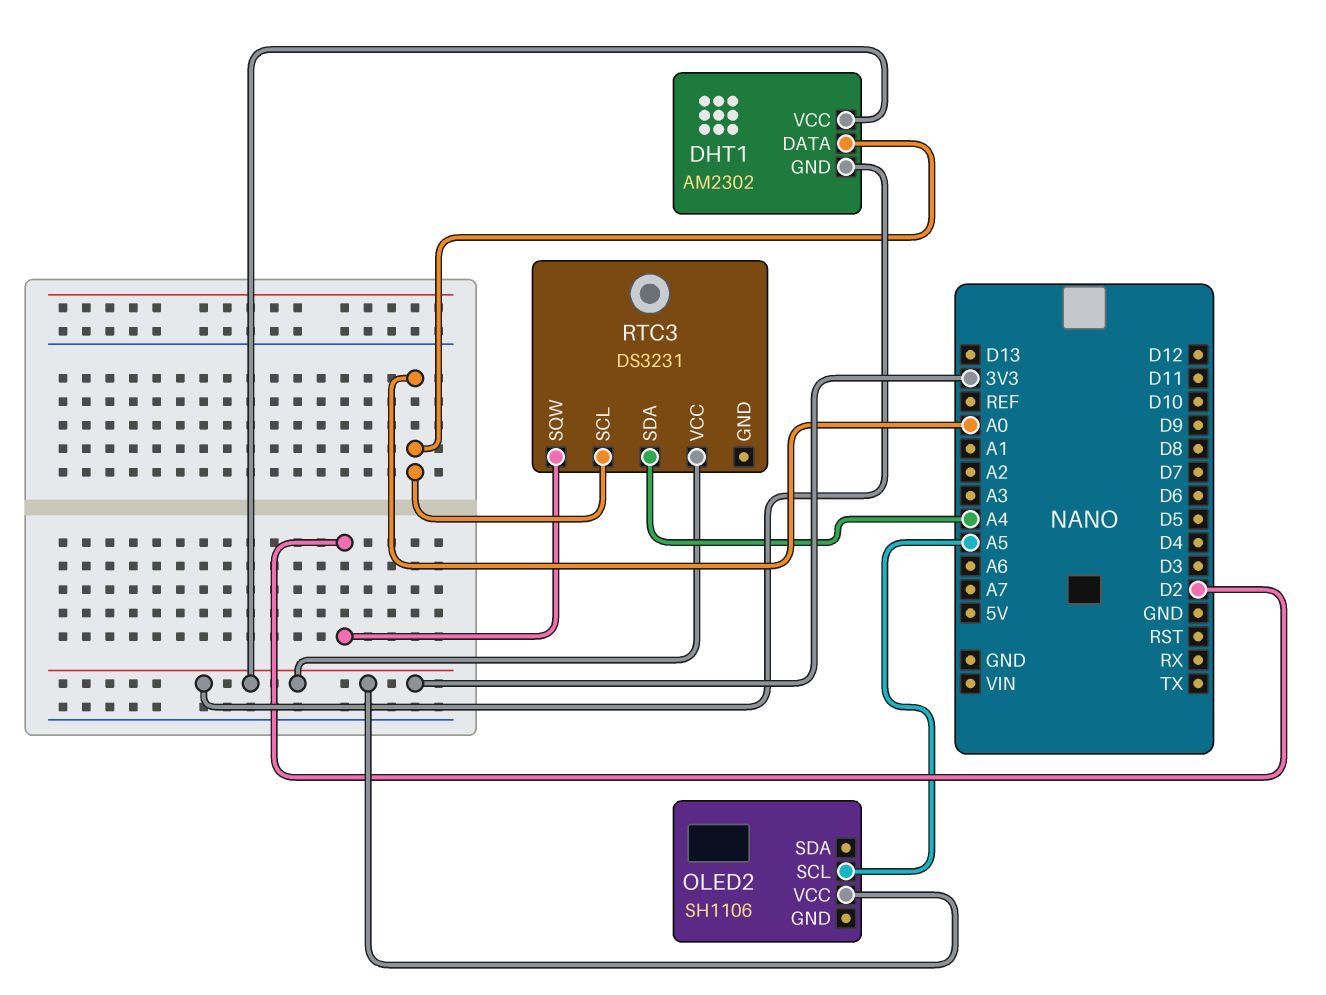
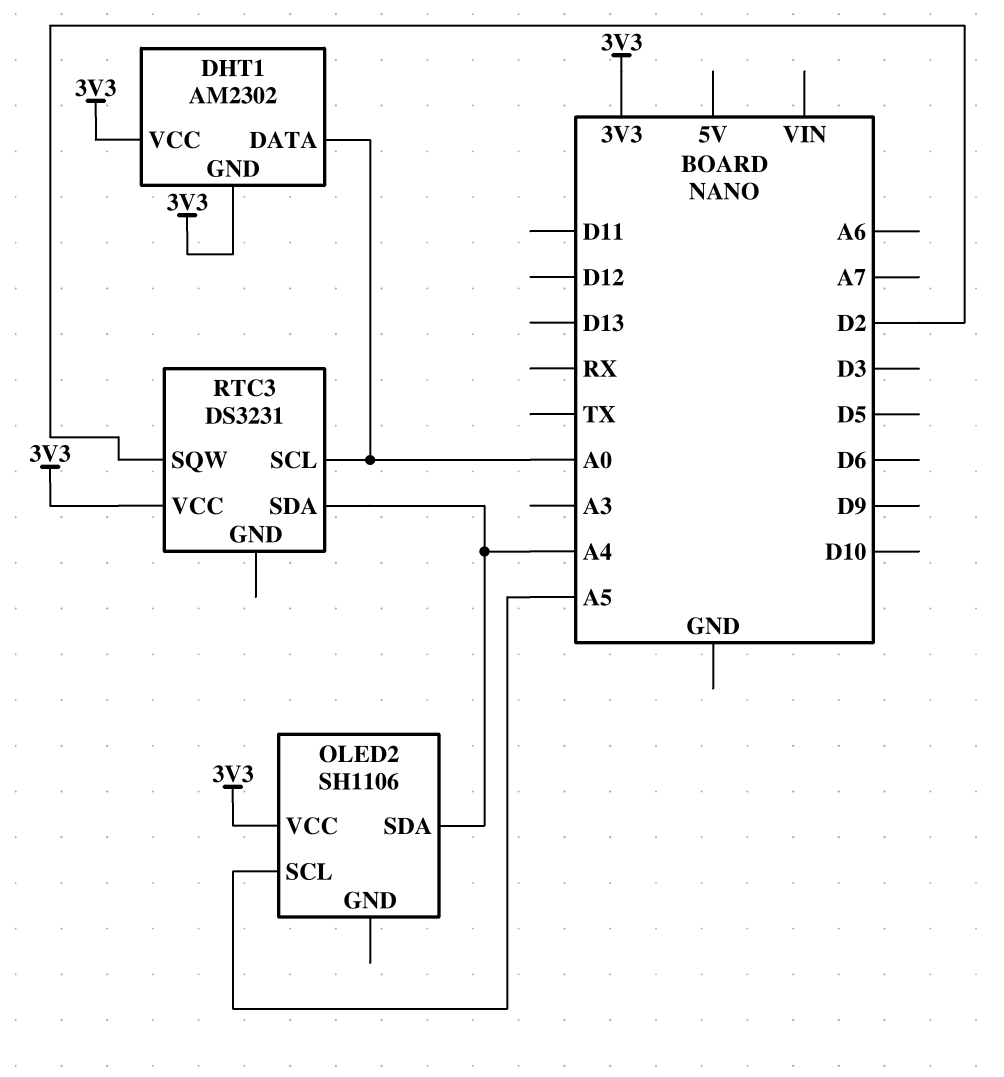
OLED2 pin SDA: none -> A4

